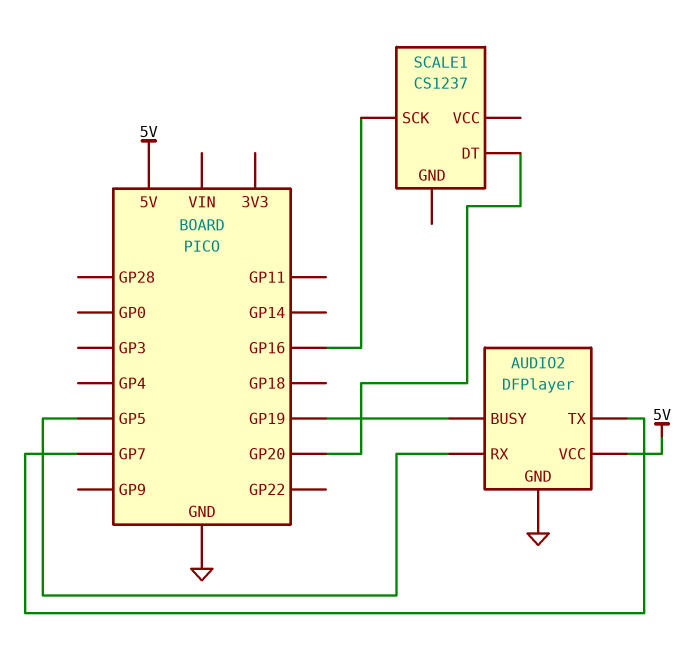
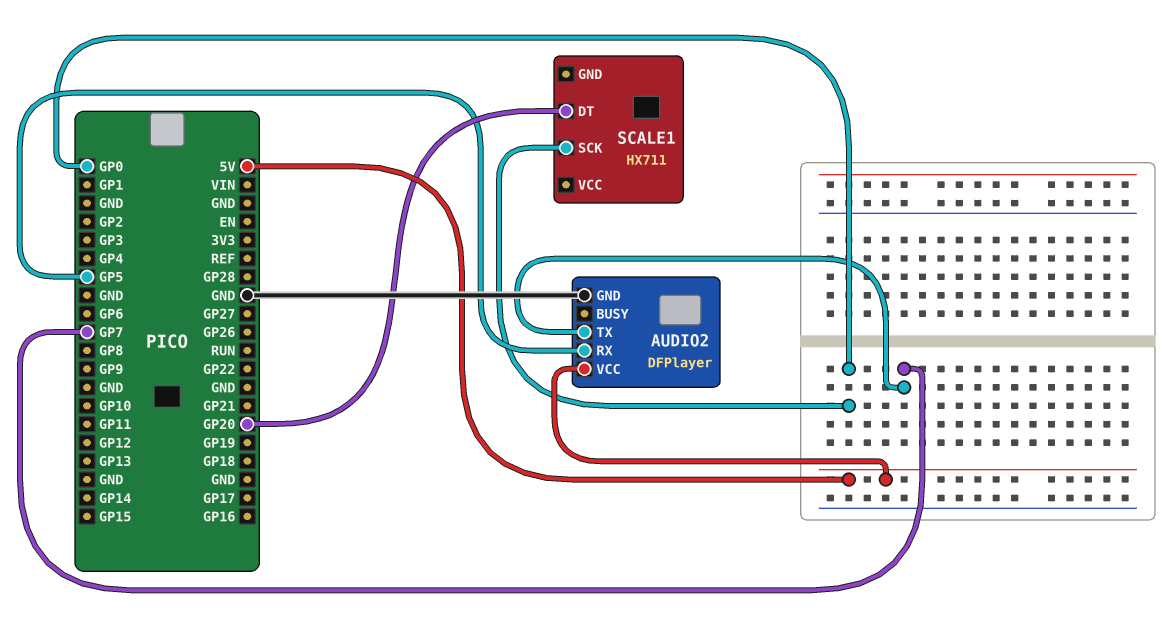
AUDIO2 pin BUSY: GP19 -> none
SCALE1: CS1237 -> HX711
SCALE1 pin SCK: GP16 -> GP0

